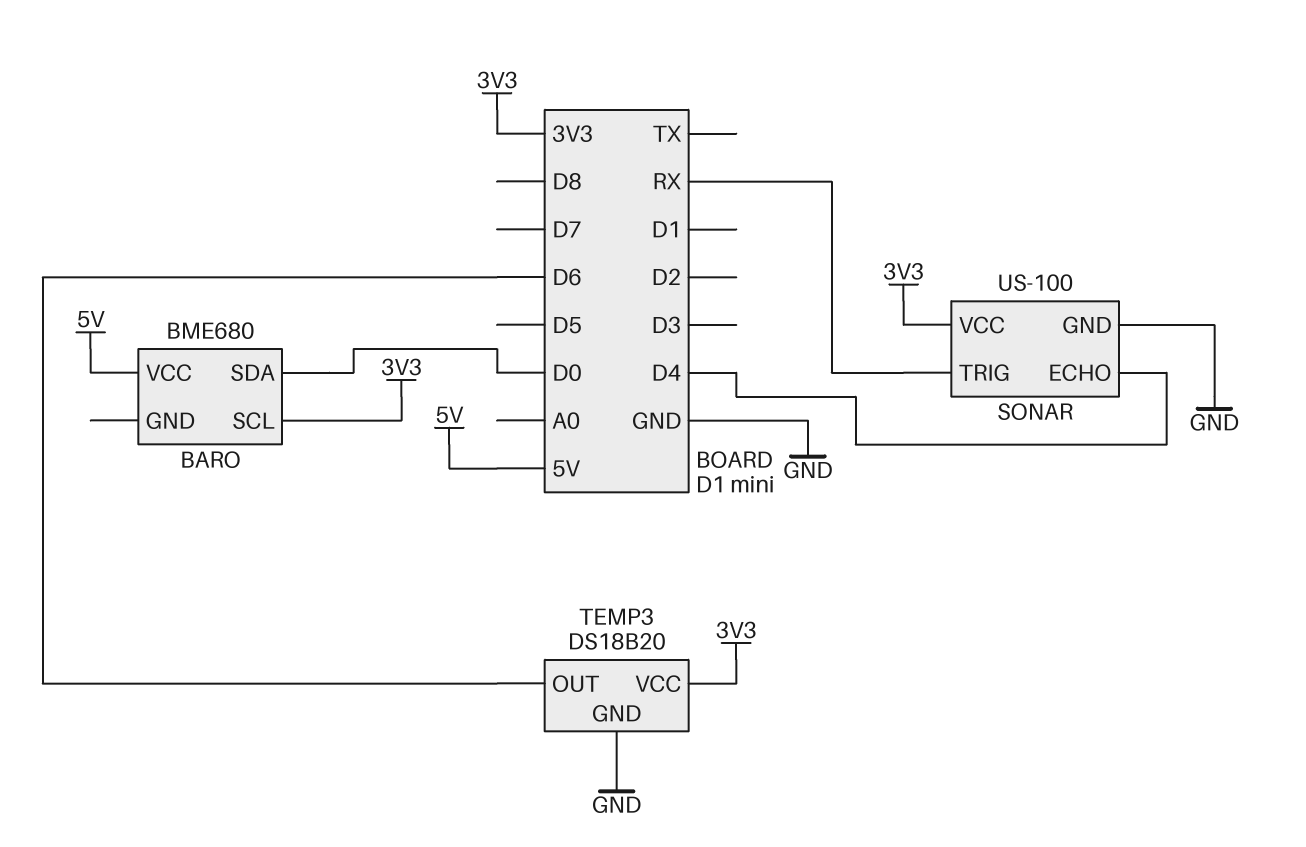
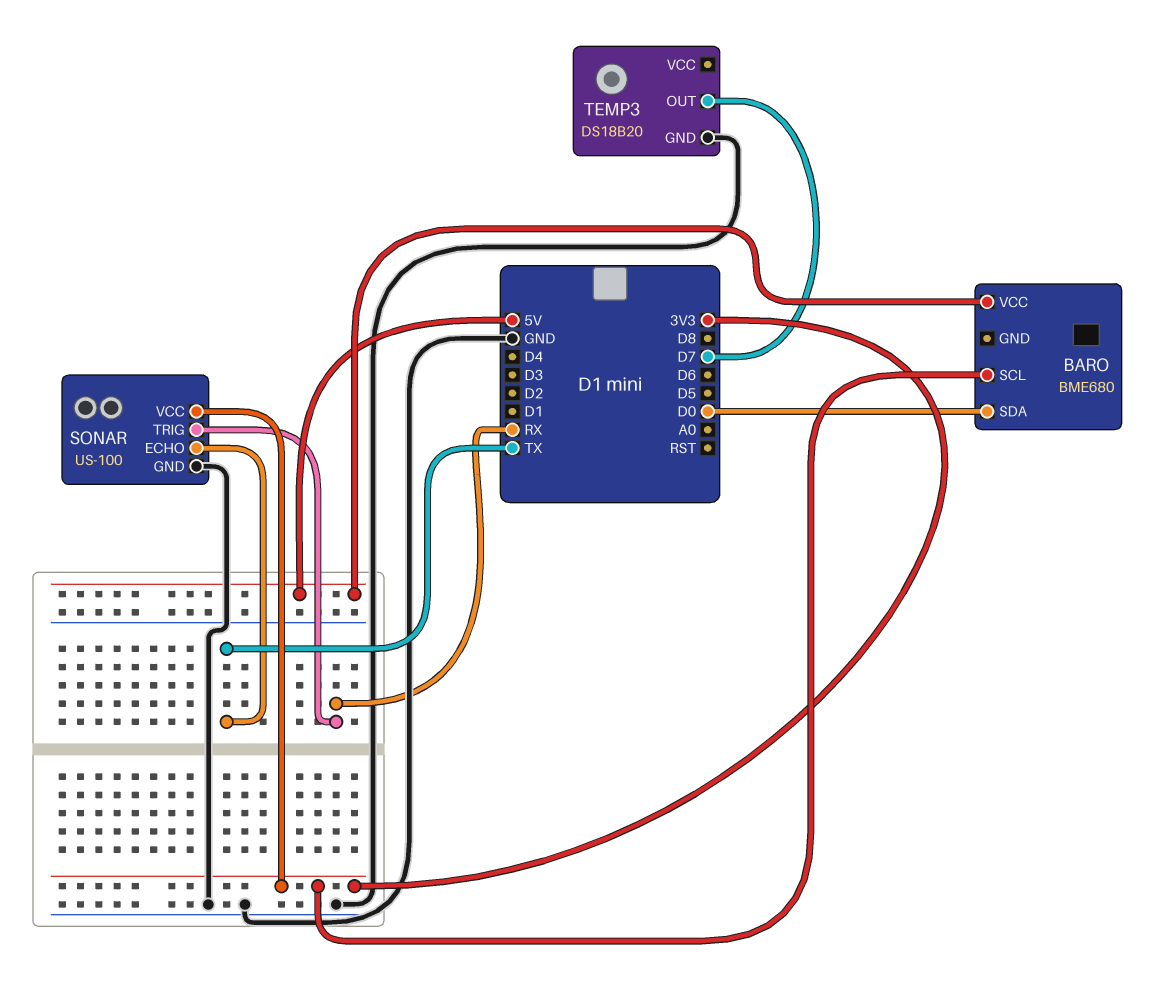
SONAR pin ECHO: D4 -> TX
TEMP3 pin OUT: D6 -> D7
TEMP3 pin VCC: 3V3 -> none

